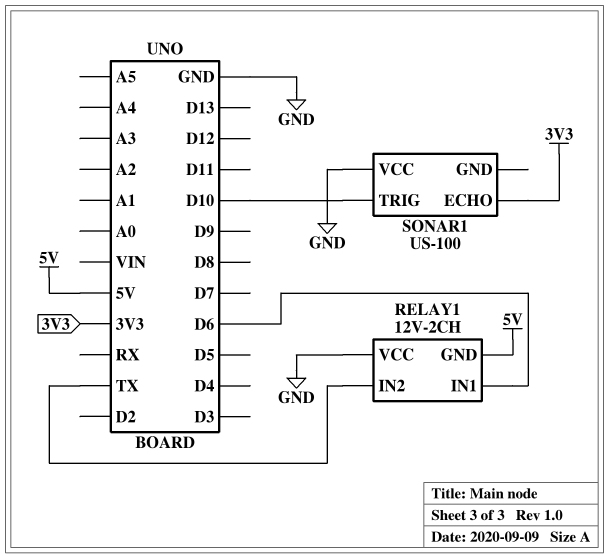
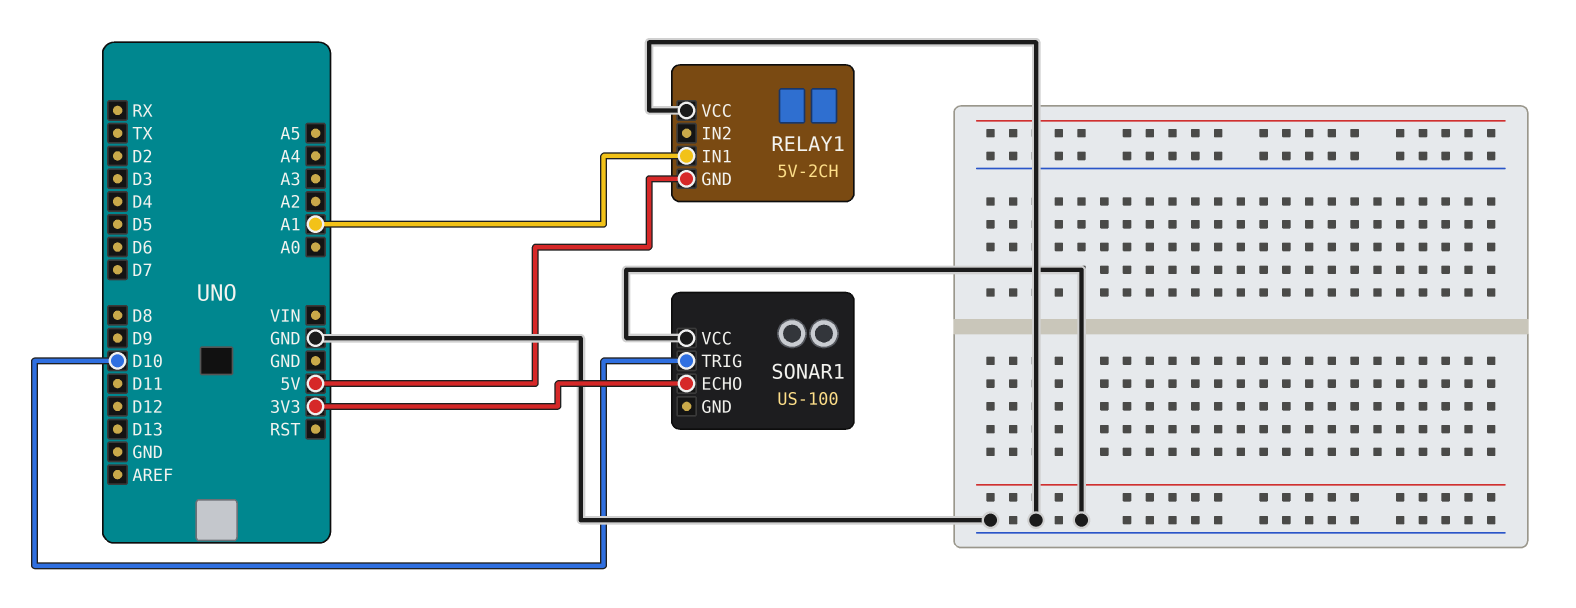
RELAY1: 12V-2CH -> 5V-2CH
RELAY1 pin IN1: D6 -> A1
RELAY1 pin IN2: TX -> none

